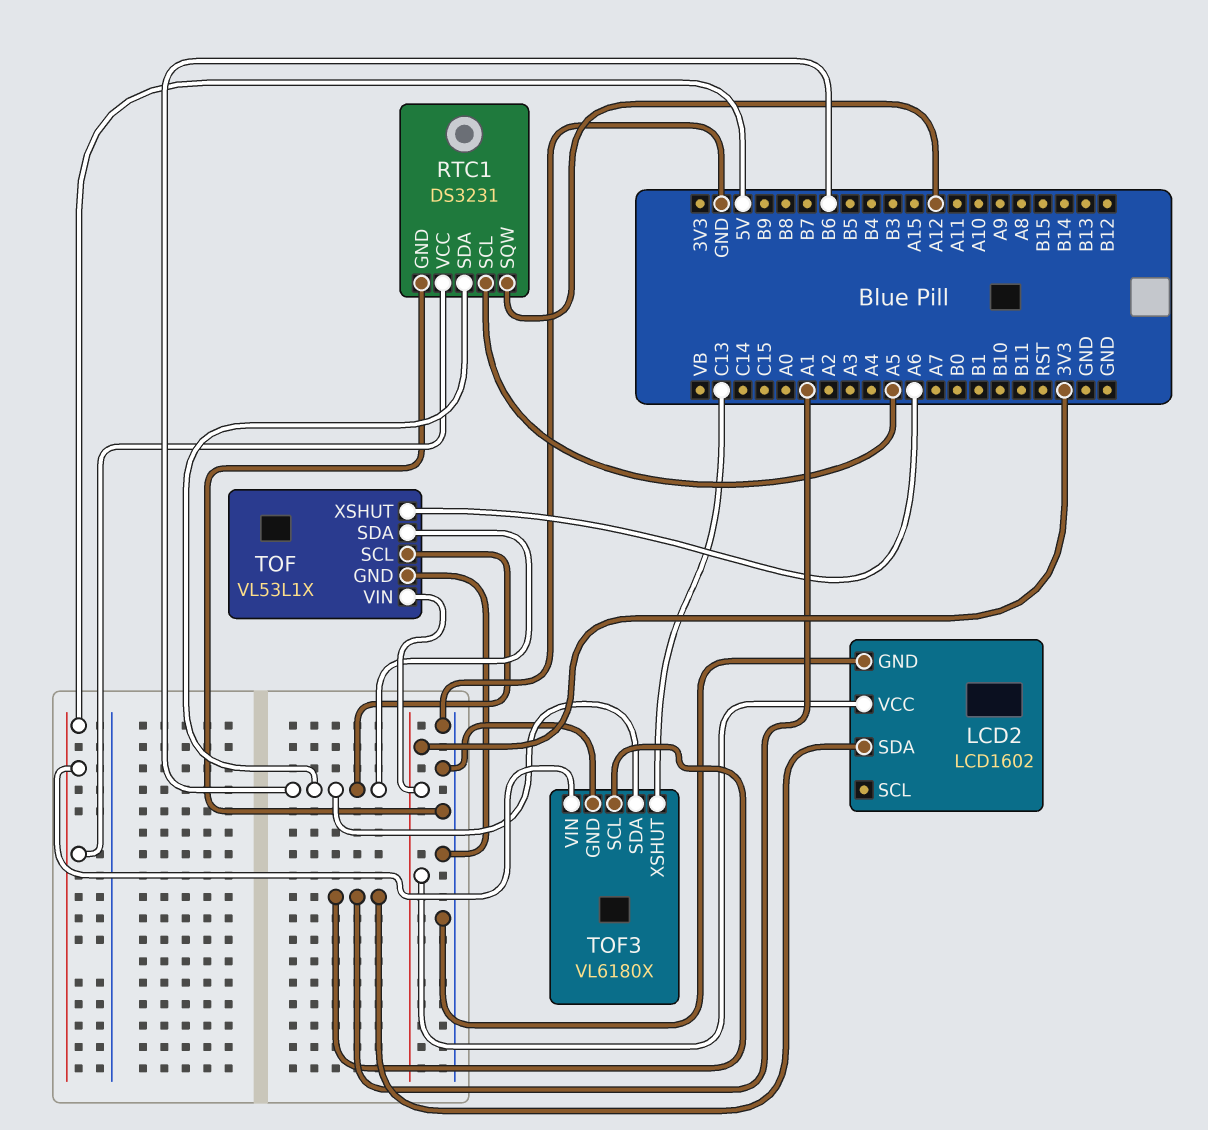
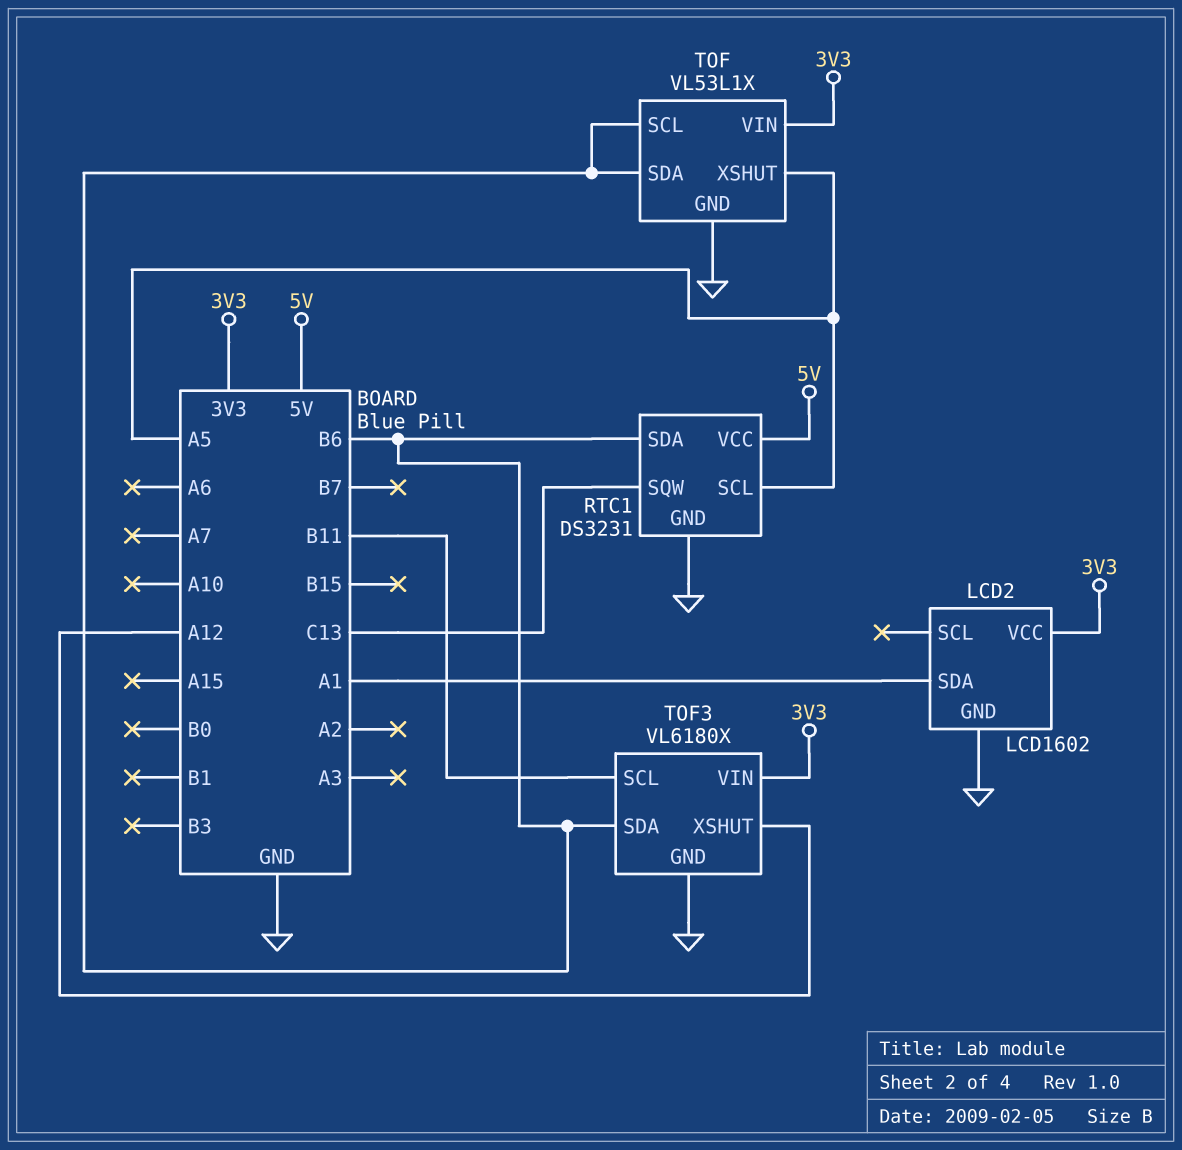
RTC1 pin SQW: A12 -> C13
TOF pin XSHUT: A6 -> A5
TOF3 pin SCL: A1 -> B11
TOF3 pin VIN: 5V -> 3V3
TOF3 pin XSHUT: C13 -> A12

